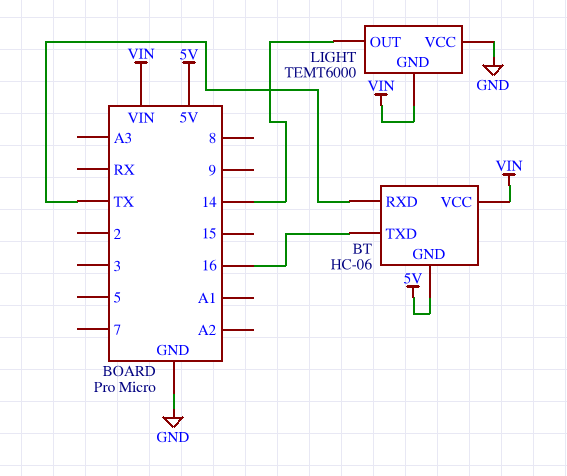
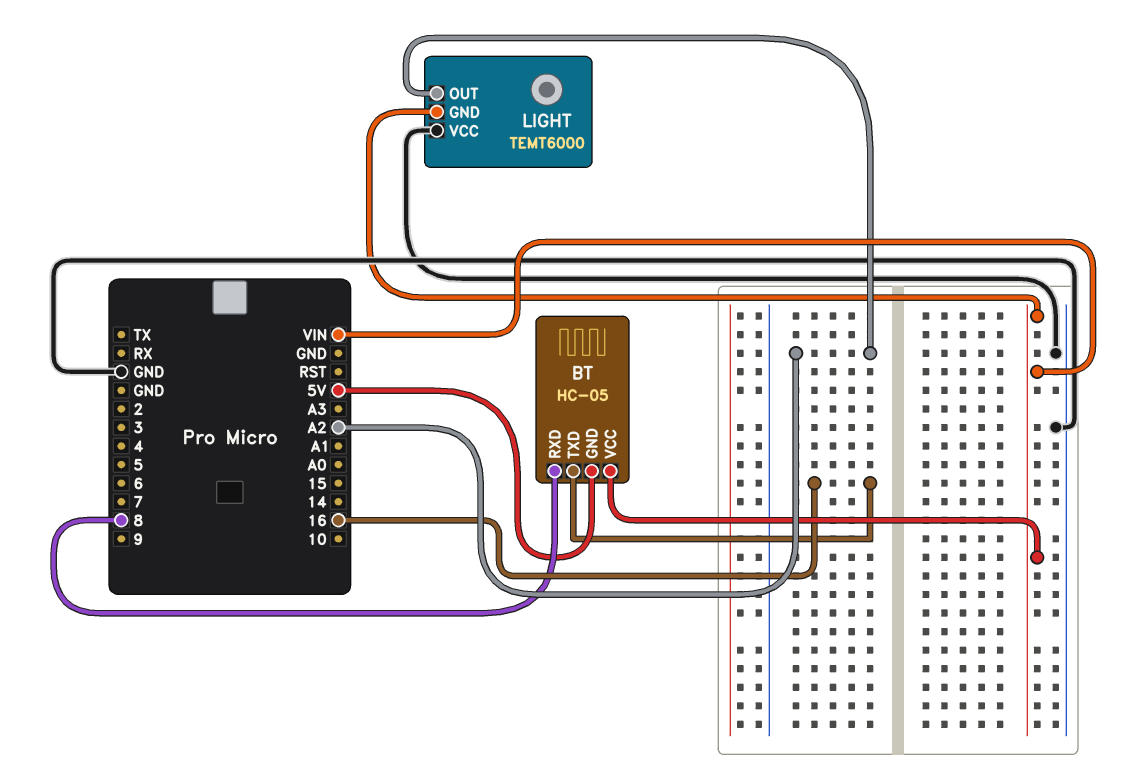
BT: HC-06 -> HC-05
BT pin RXD: TX -> 8
LIGHT pin OUT: 14 -> A2

